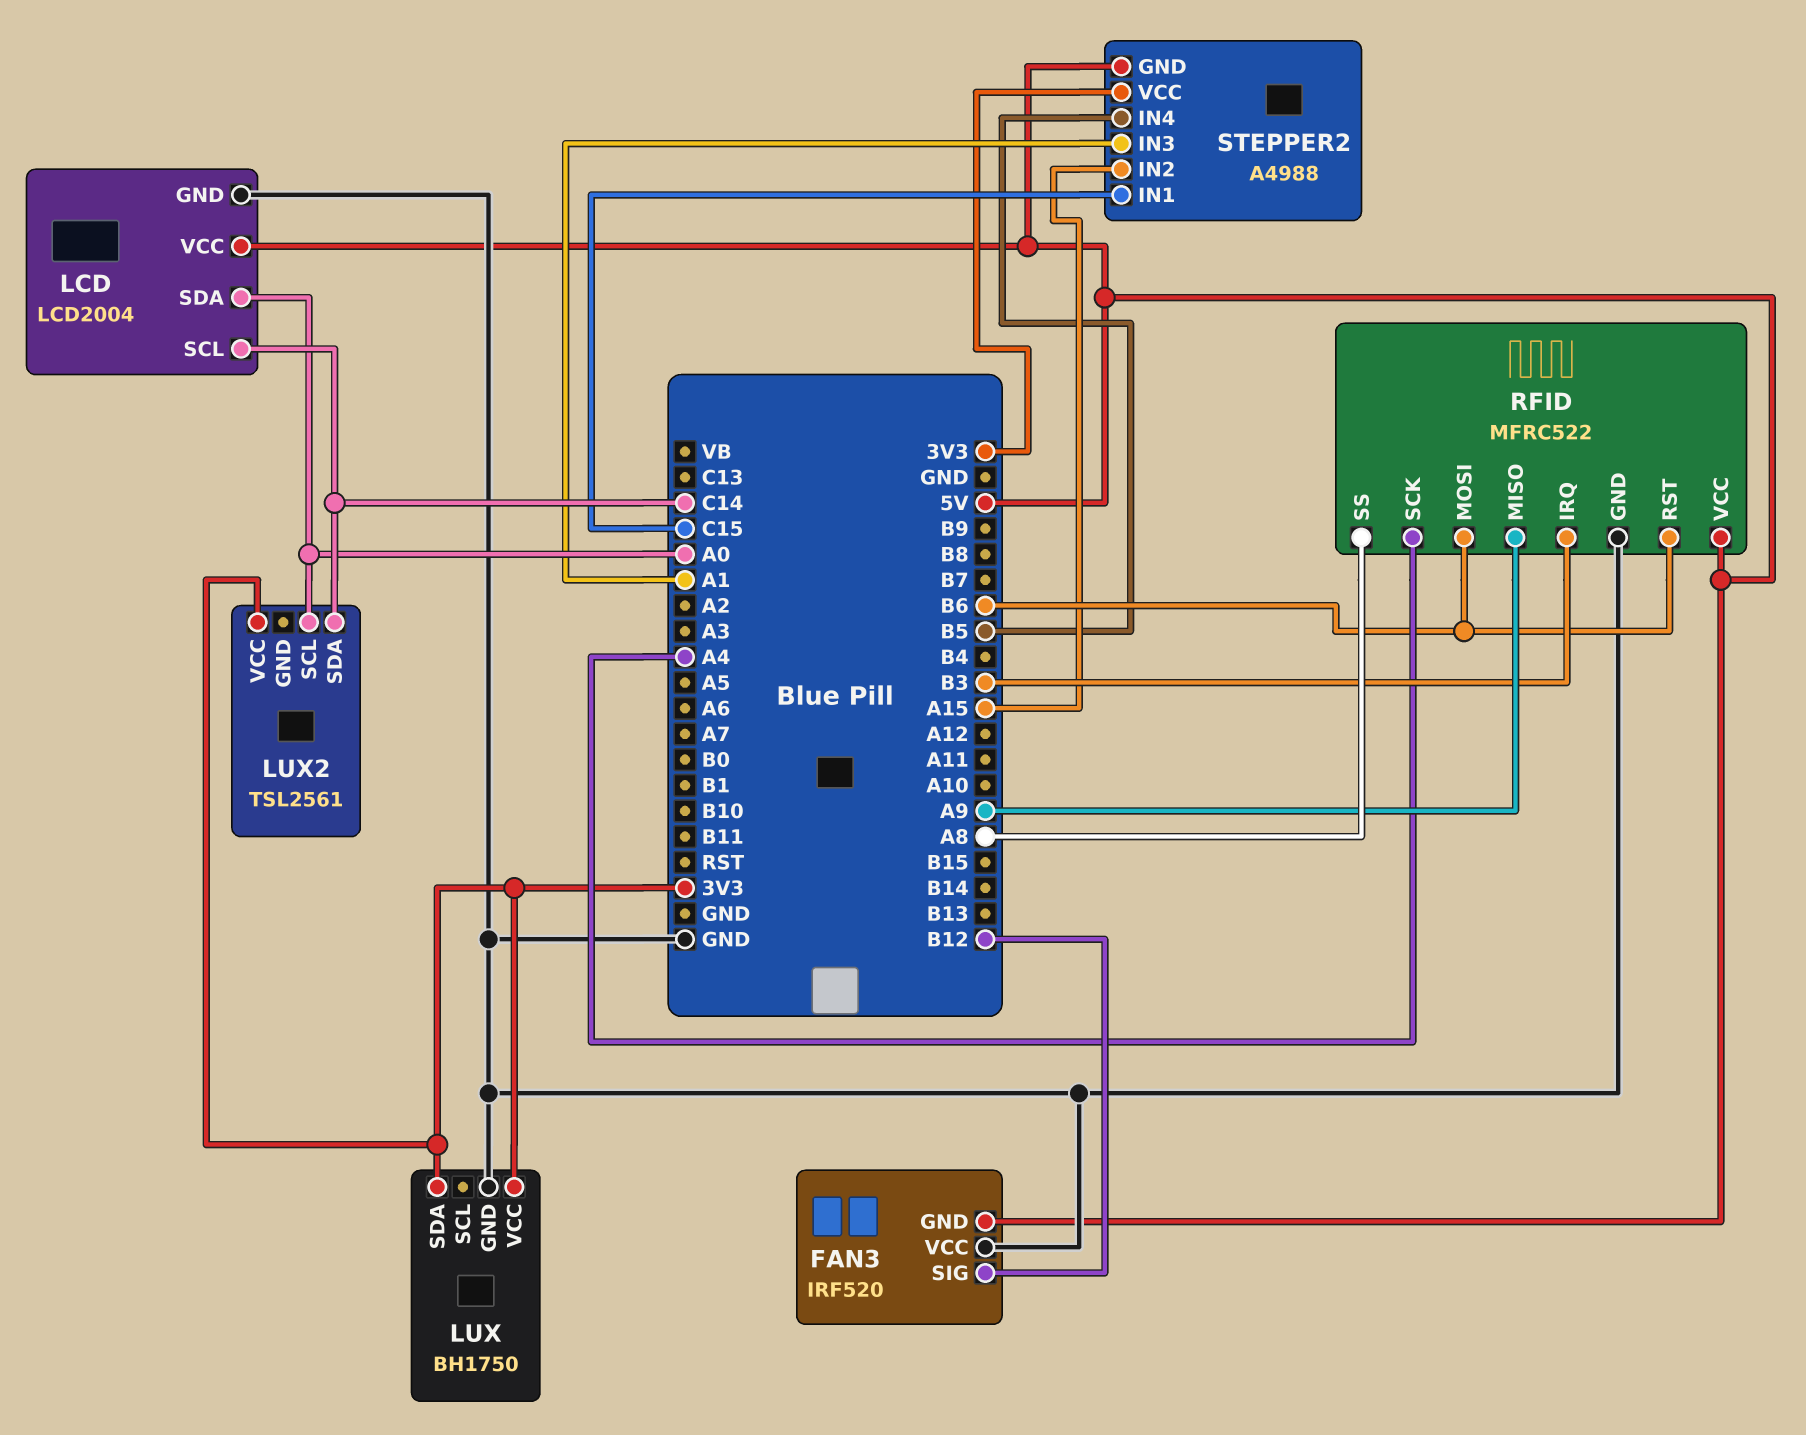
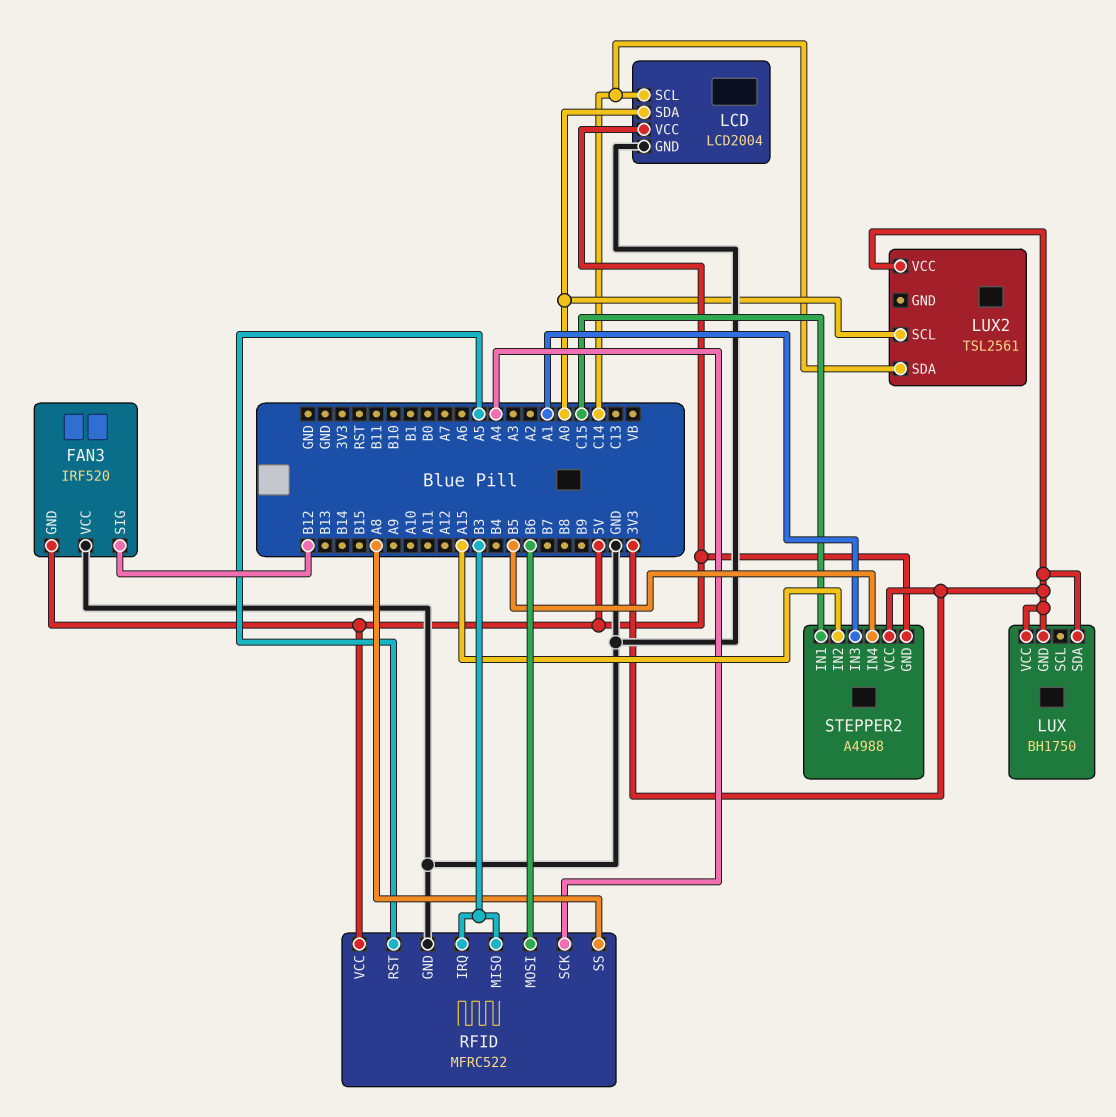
LUX pin GND: GND -> 3V3
RFID pin MISO: A9 -> B3
RFID pin RST: B6 -> A5

